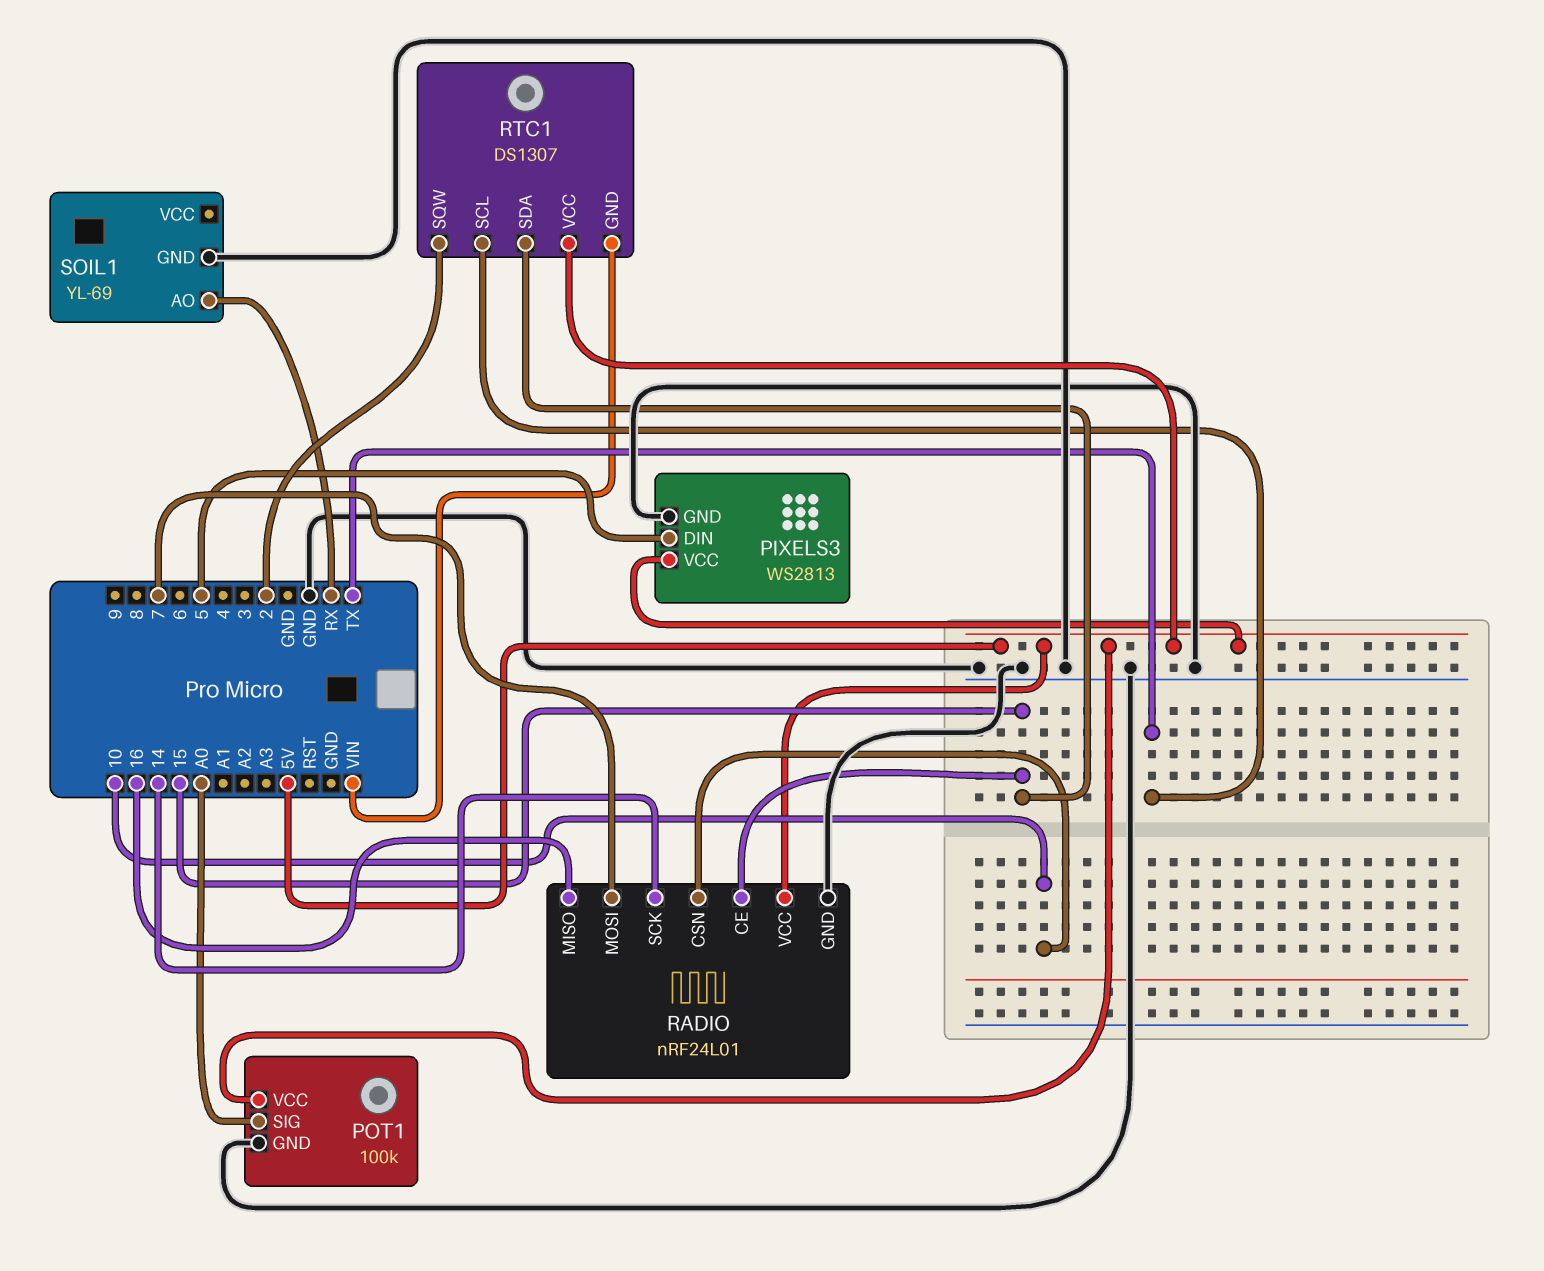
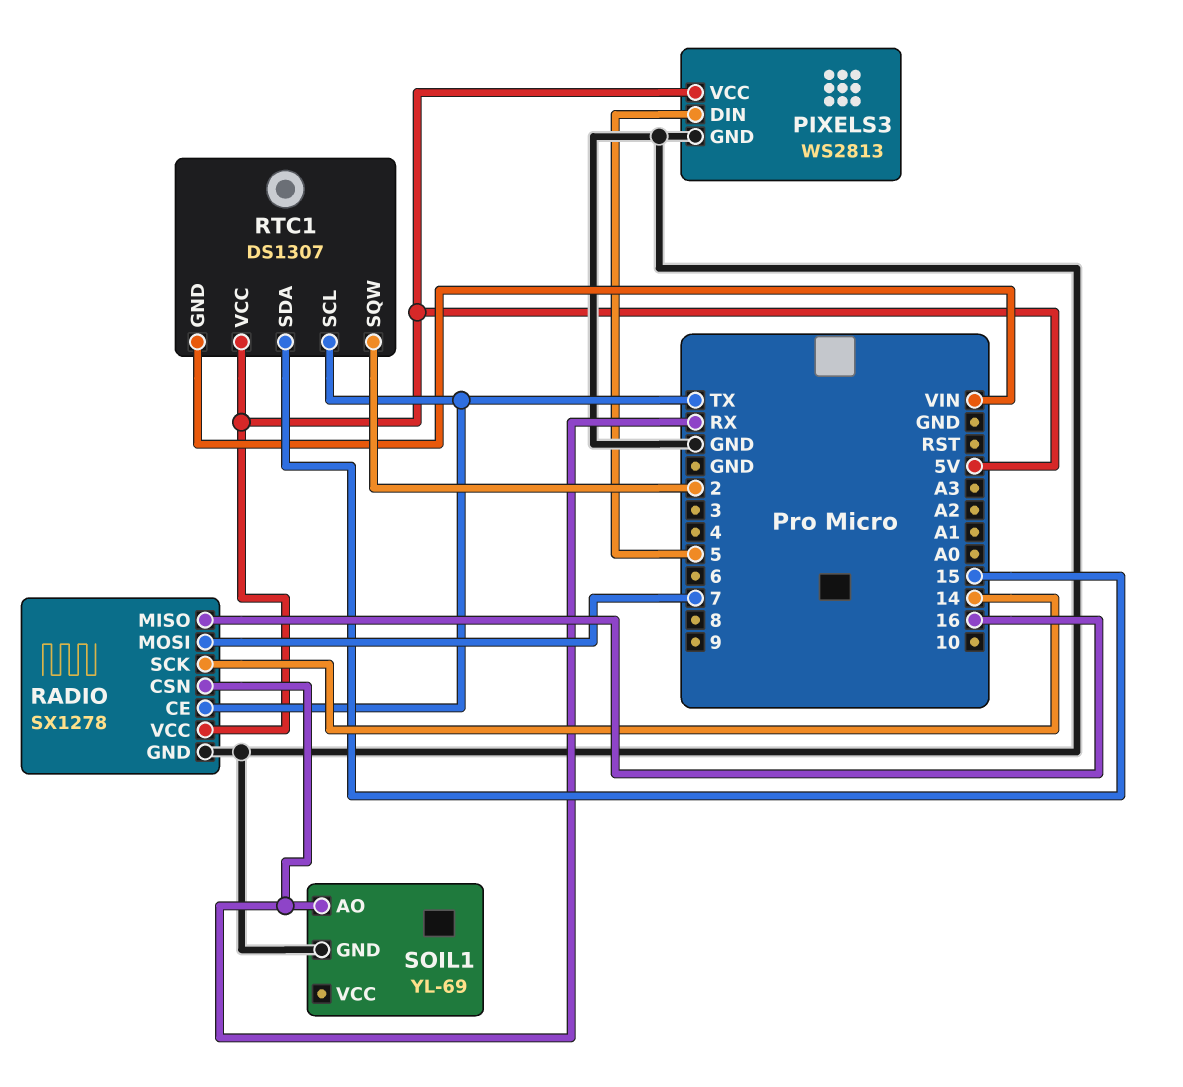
POT1: 100k -> none
POT1 pin GND: GND -> none
POT1 pin SIG: A0 -> none
POT1 pin VCC: 5V -> none
RADIO: nRF24L01 -> SX1278
RADIO pin CE: 15 -> TX
RADIO pin CSN: 10 -> RX

